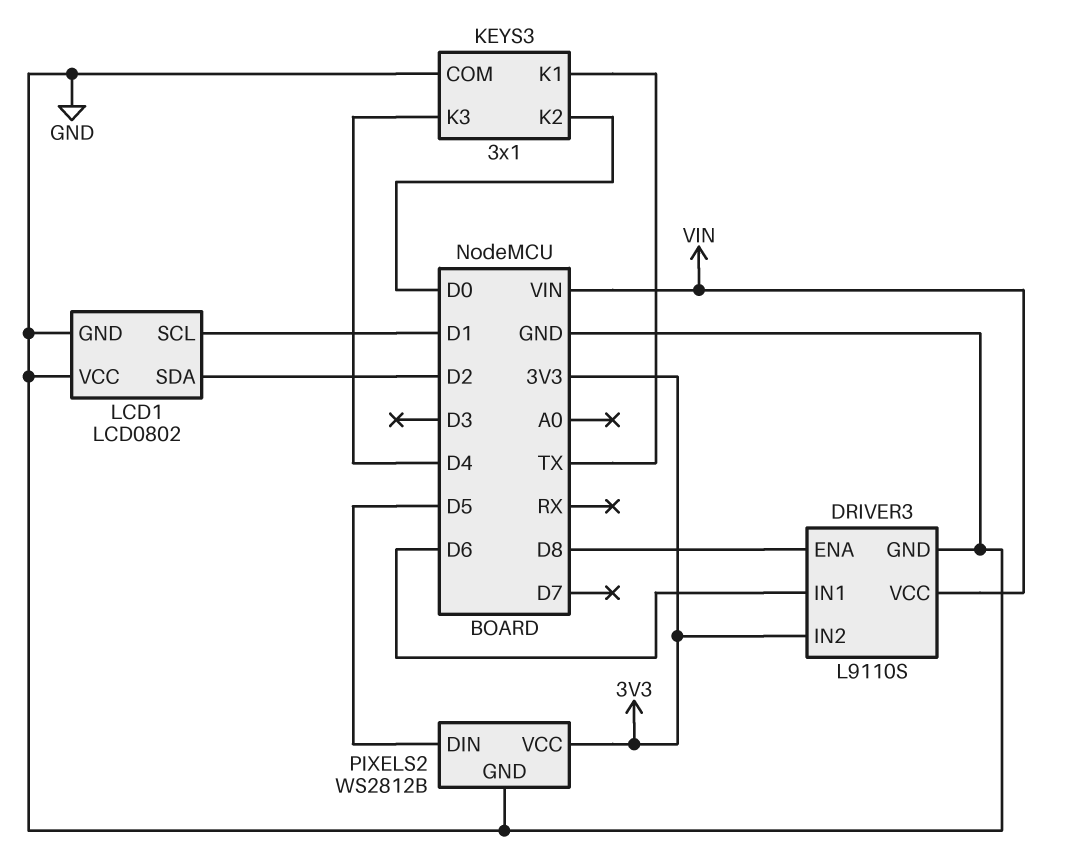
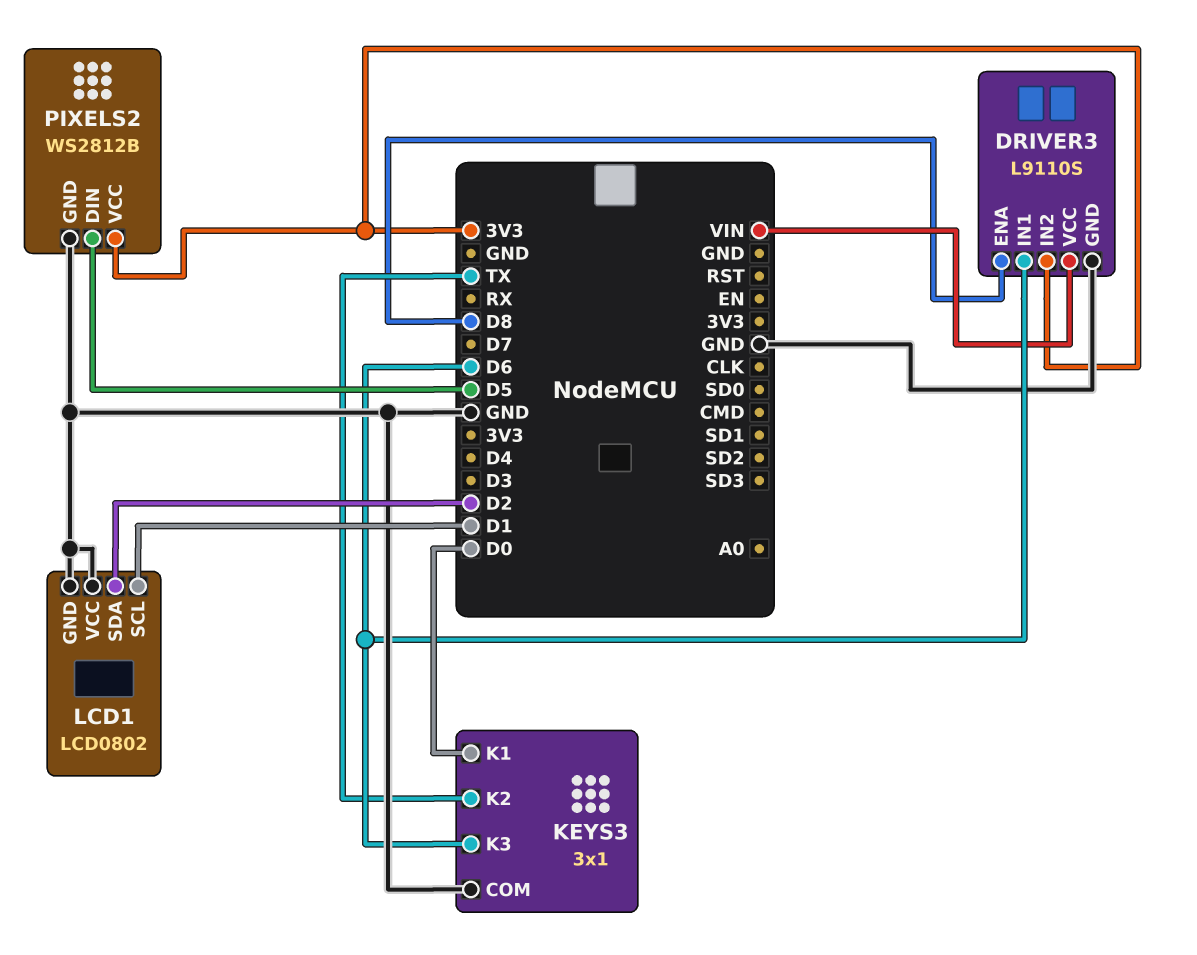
KEYS3 pin K1: TX -> D0
KEYS3 pin K2: D0 -> TX
KEYS3 pin K3: D4 -> D6

